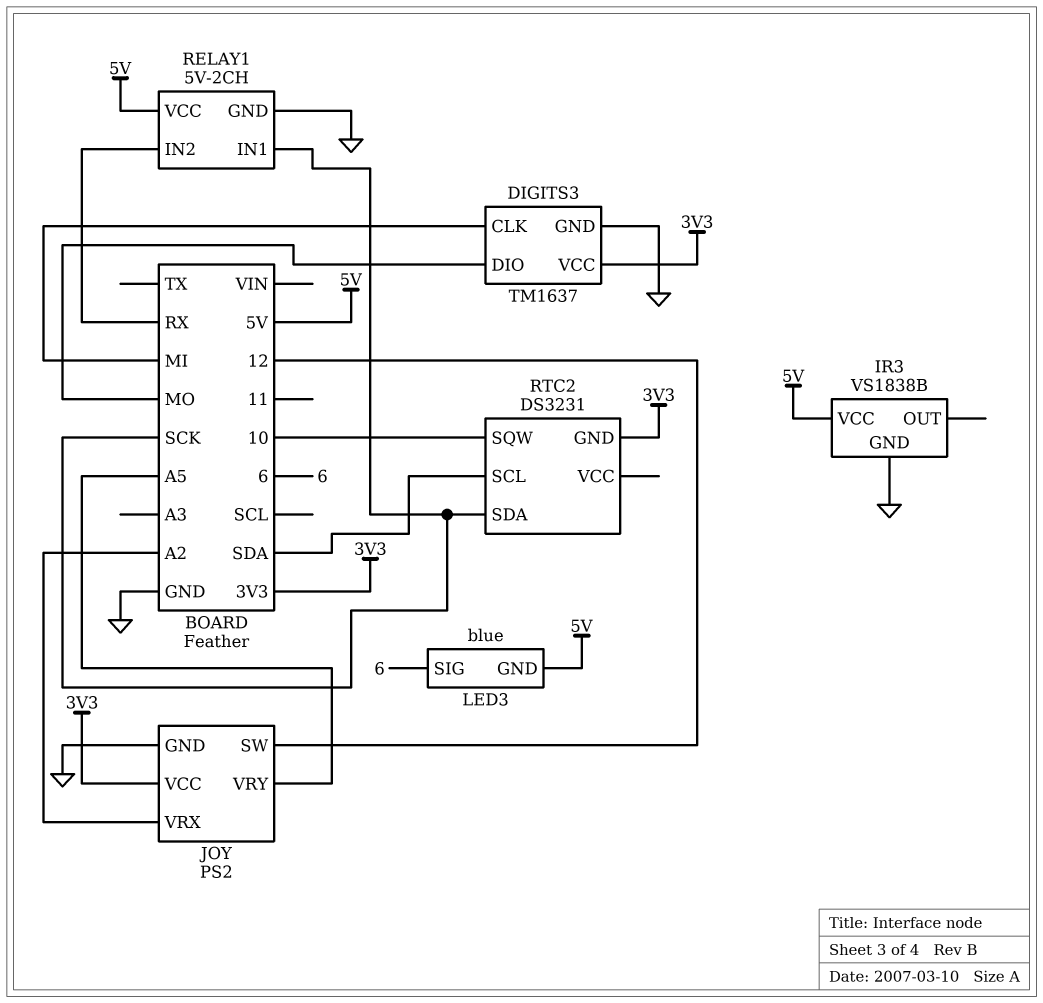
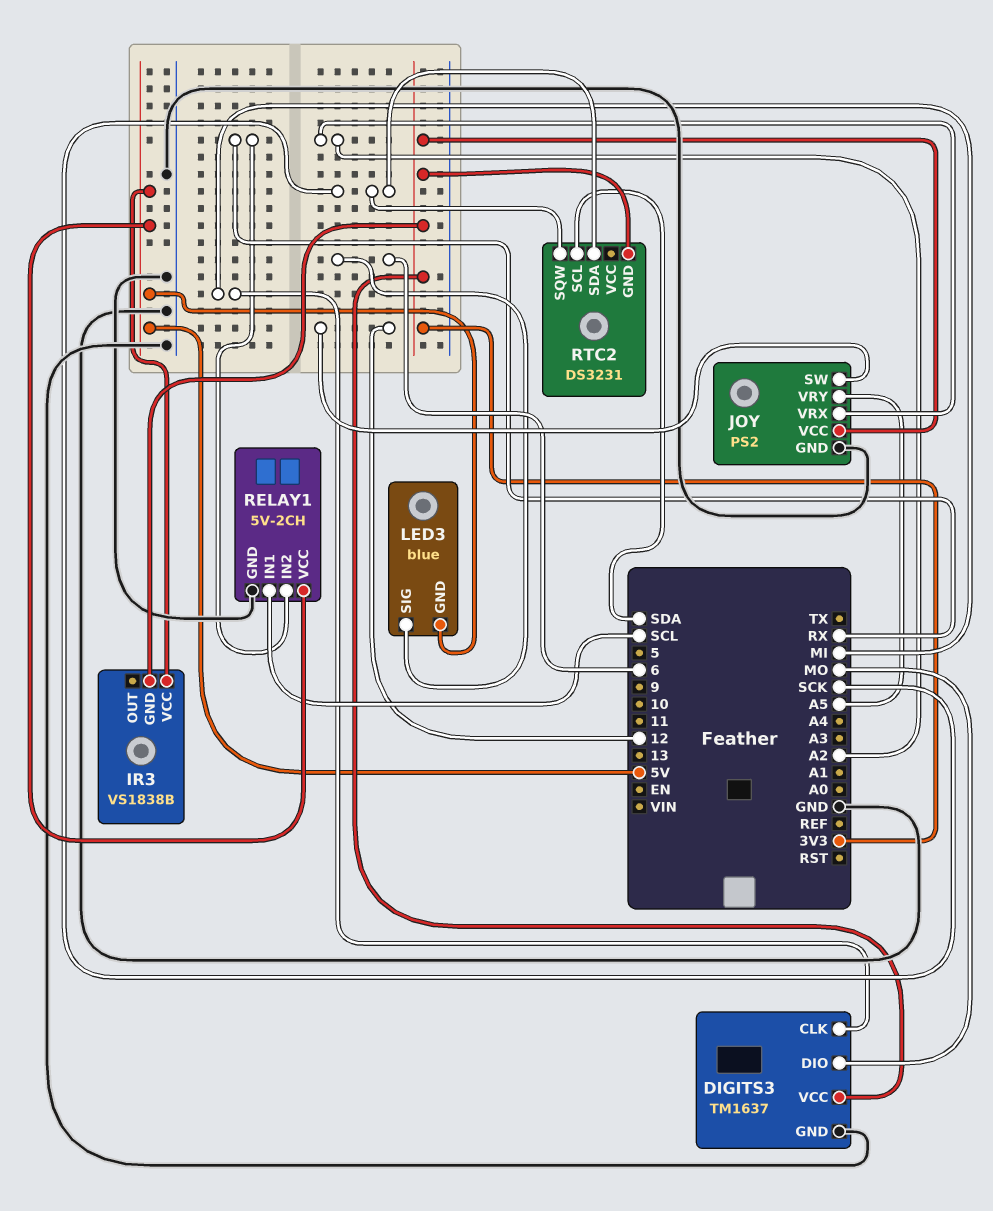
IR3 pin GND: GND -> 3V3
RELAY1 pin IN1: SCK -> SCL
RTC2 pin SQW: 10 -> SCK

